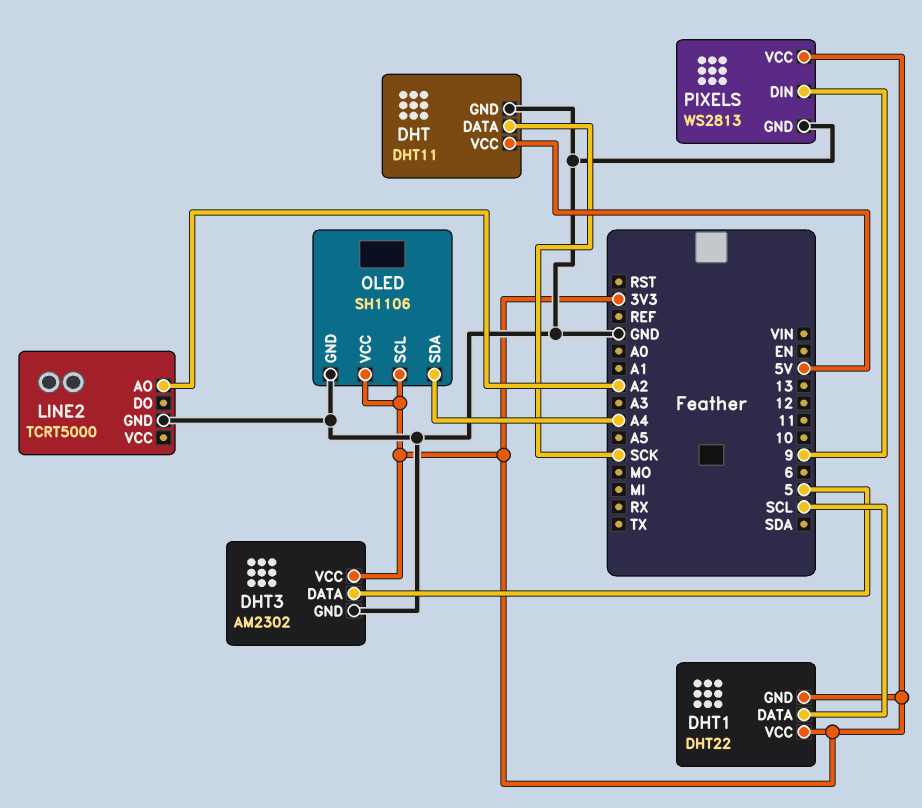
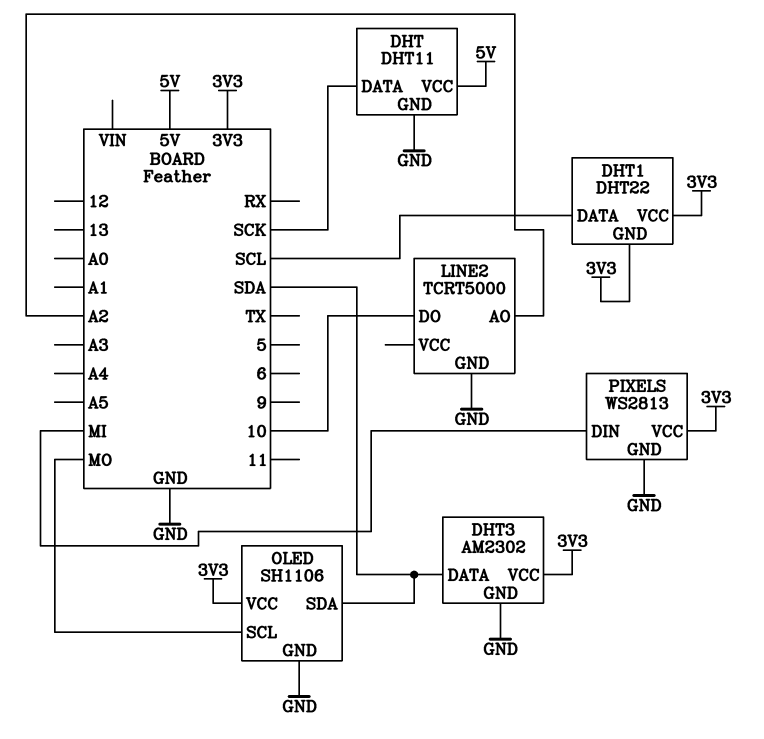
DHT3 pin DATA: 5 -> SDA
LINE2 pin DO: none -> 10
OLED pin SCL: 3V3 -> MO
OLED pin SDA: A4 -> SDA
PIXELS pin DIN: 9 -> MI

